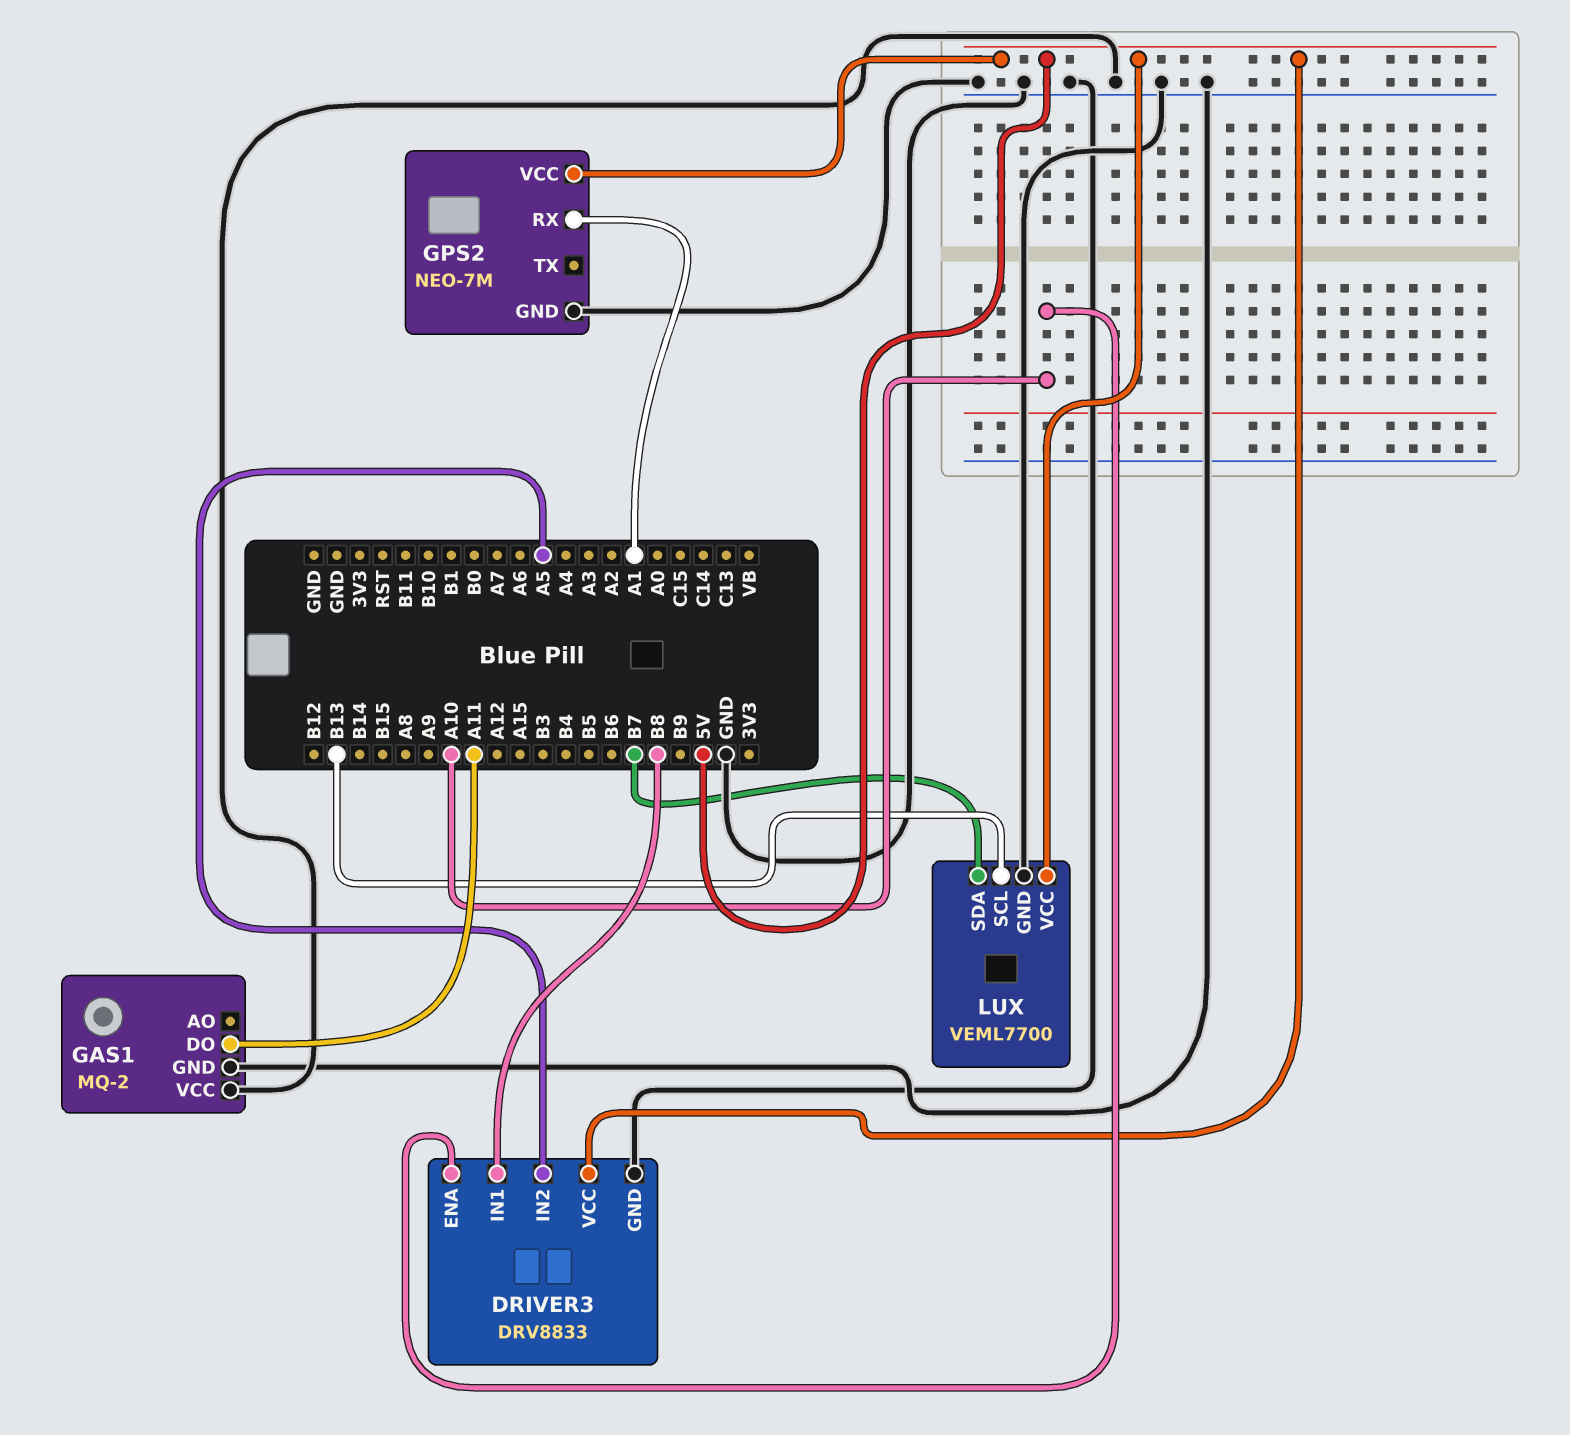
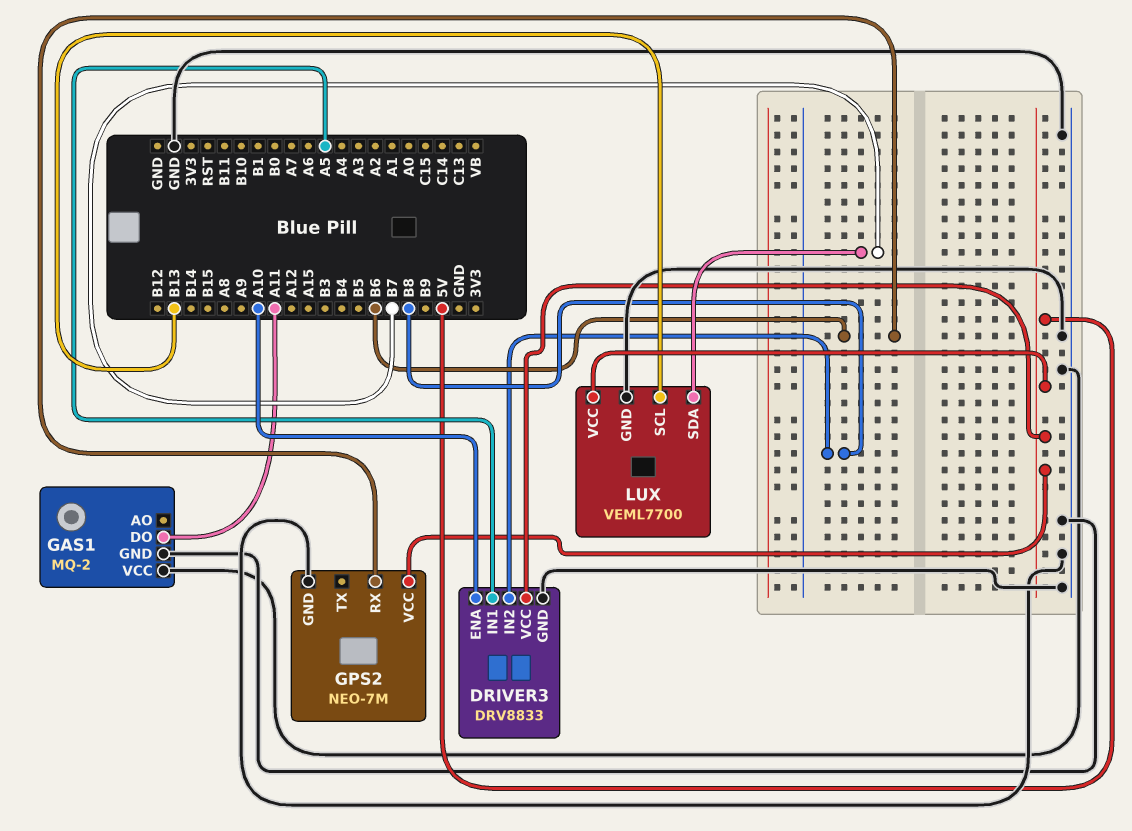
DRIVER3 pin IN1: B8 -> A5
DRIVER3 pin IN2: A5 -> B8
GPS2 pin RX: A1 -> B6

